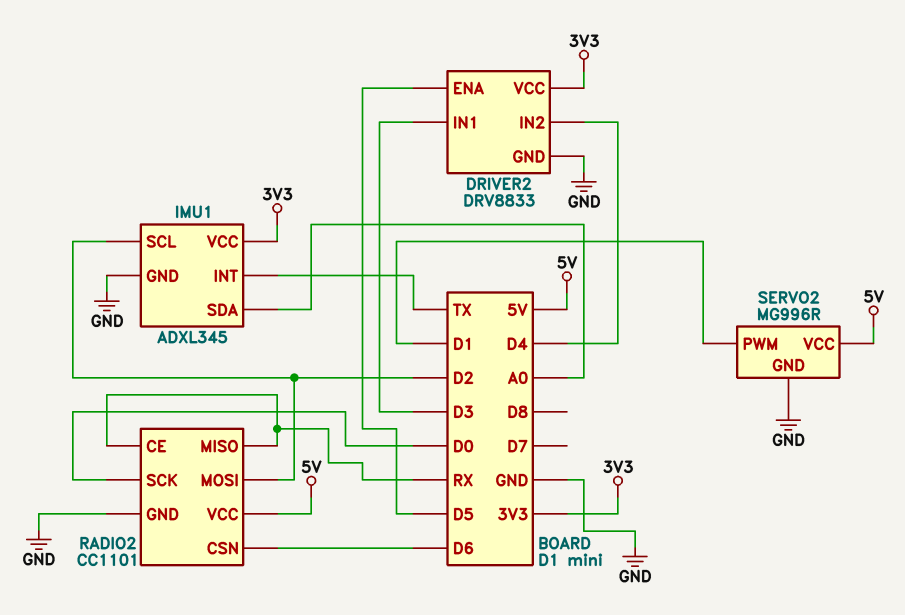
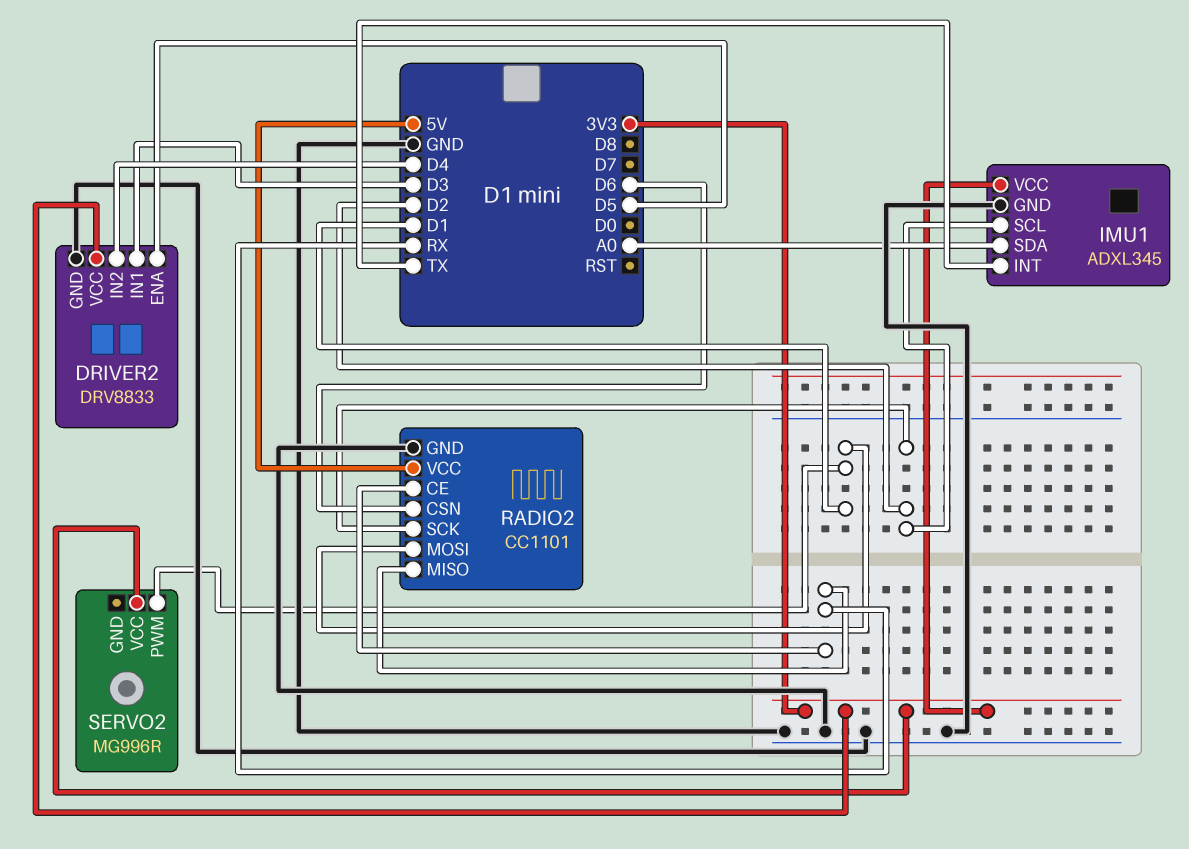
RADIO2 pin MOSI: D2 -> D1
RADIO2 pin SCK: D0 -> D2
SERVO2 pin GND: GND -> none
SERVO2 pin VCC: 5V -> 3V3

